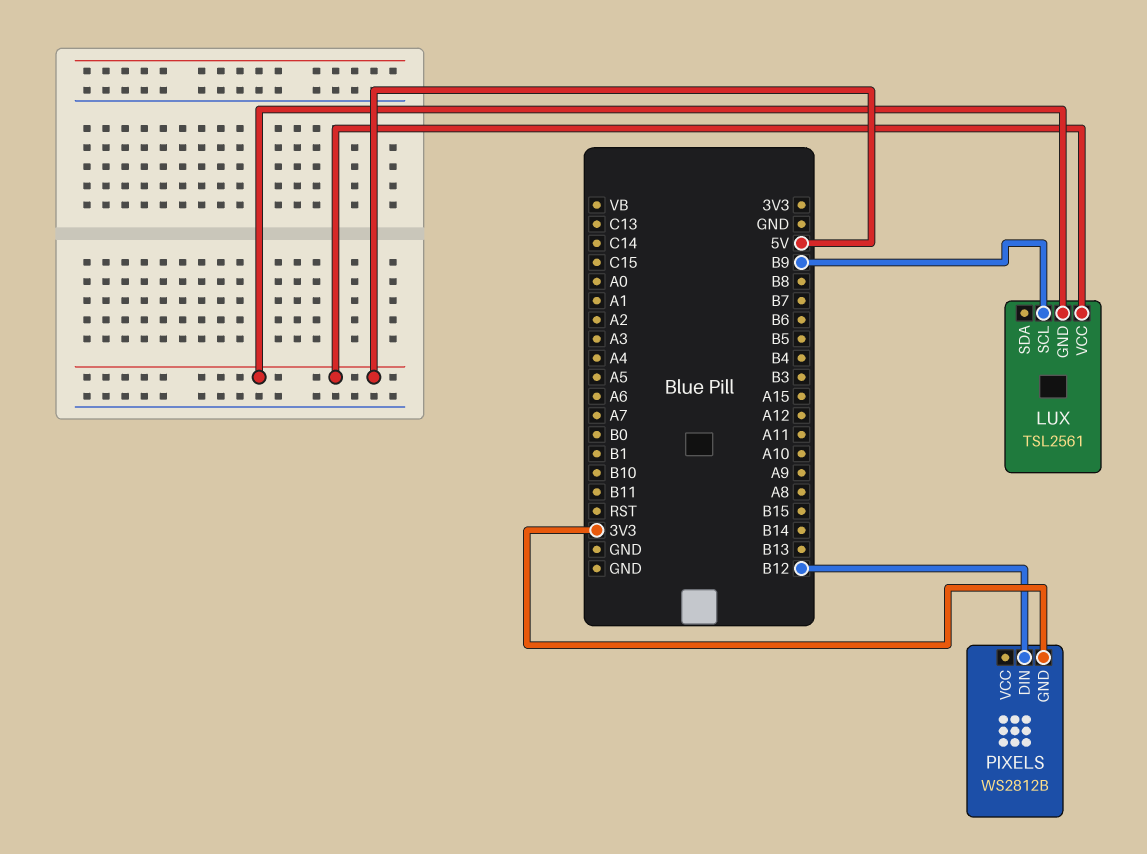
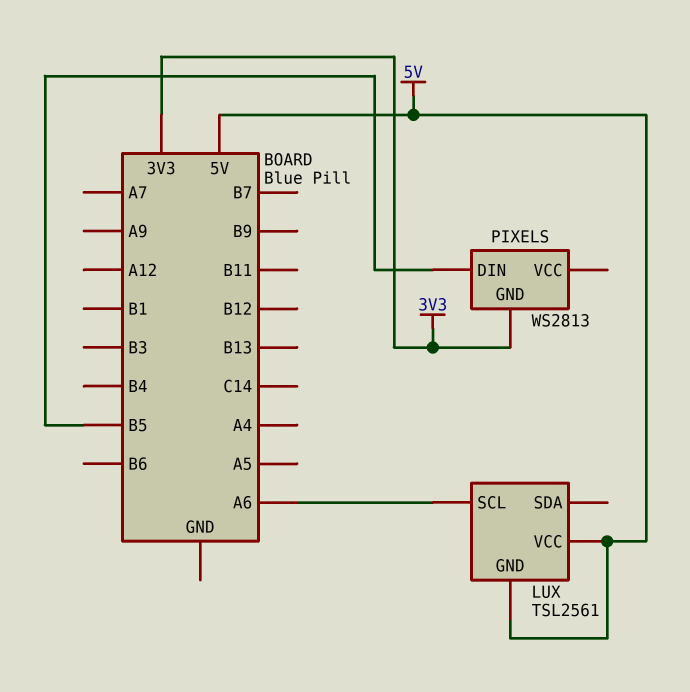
LUX pin SCL: B9 -> A6
PIXELS: WS2812B -> WS2813
PIXELS pin DIN: B12 -> B5

